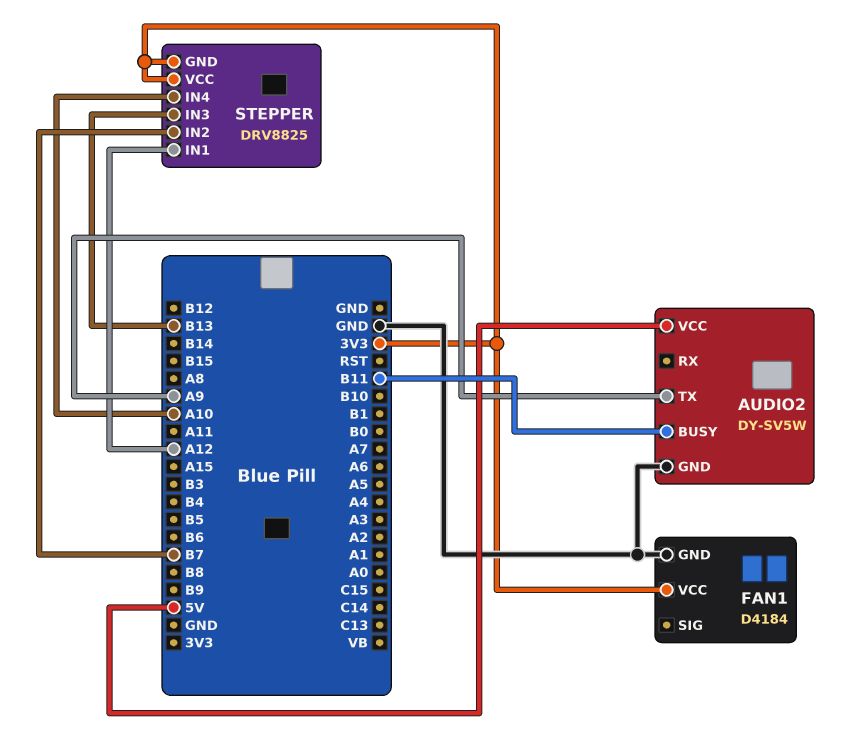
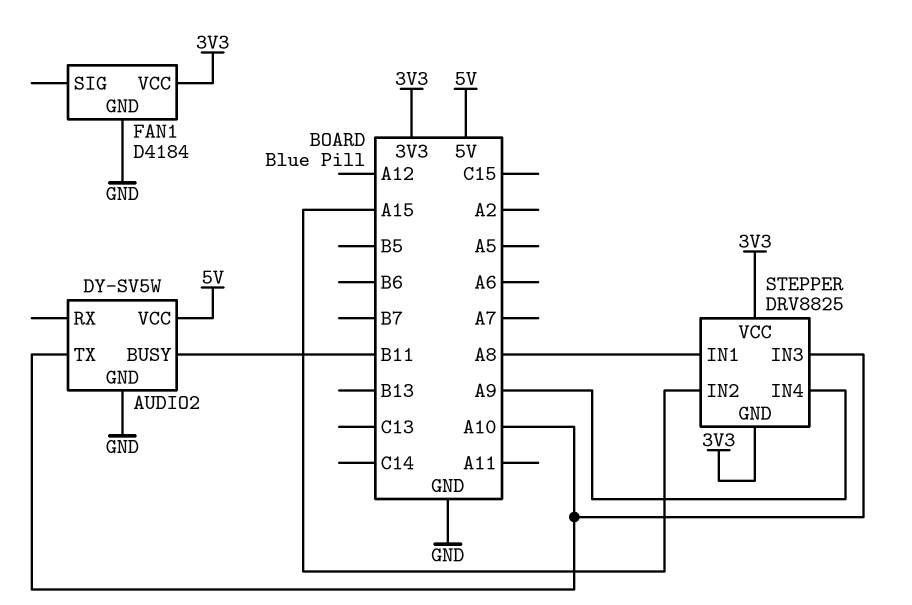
AUDIO2 pin TX: A9 -> A10
STEPPER pin IN1: A12 -> A8
STEPPER pin IN2: B7 -> A15
STEPPER pin IN3: B13 -> A10
STEPPER pin IN4: A10 -> A9

